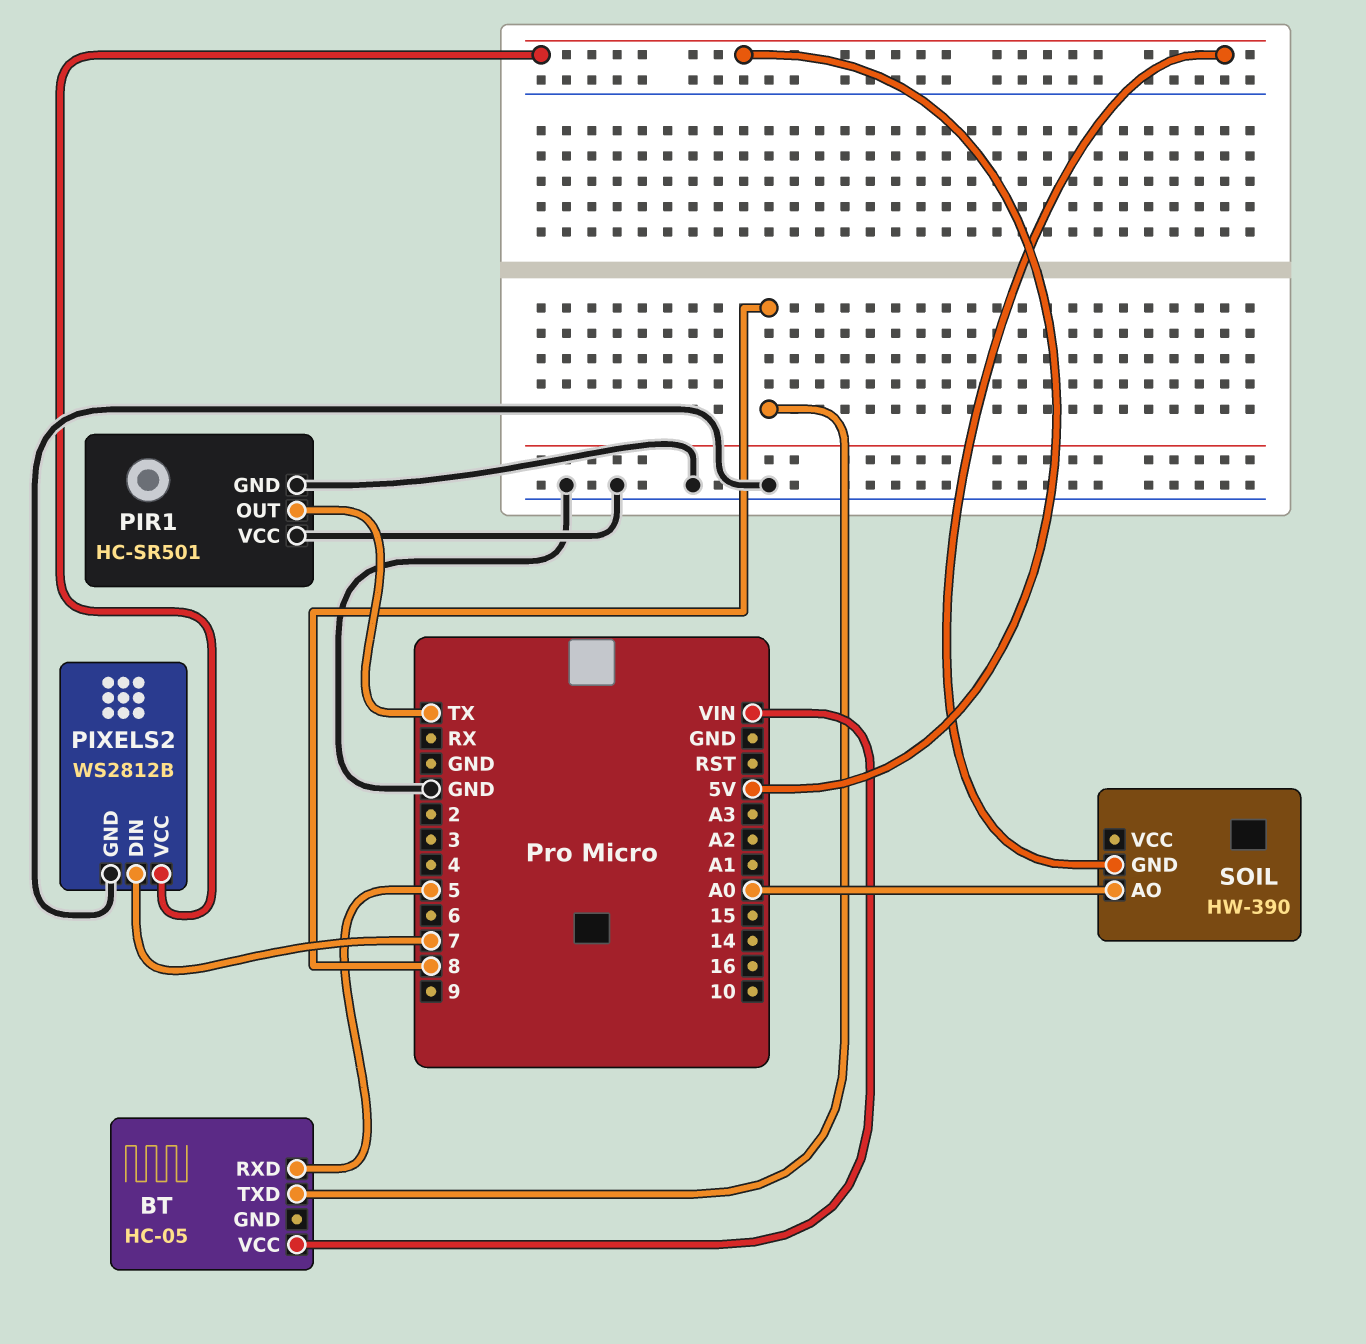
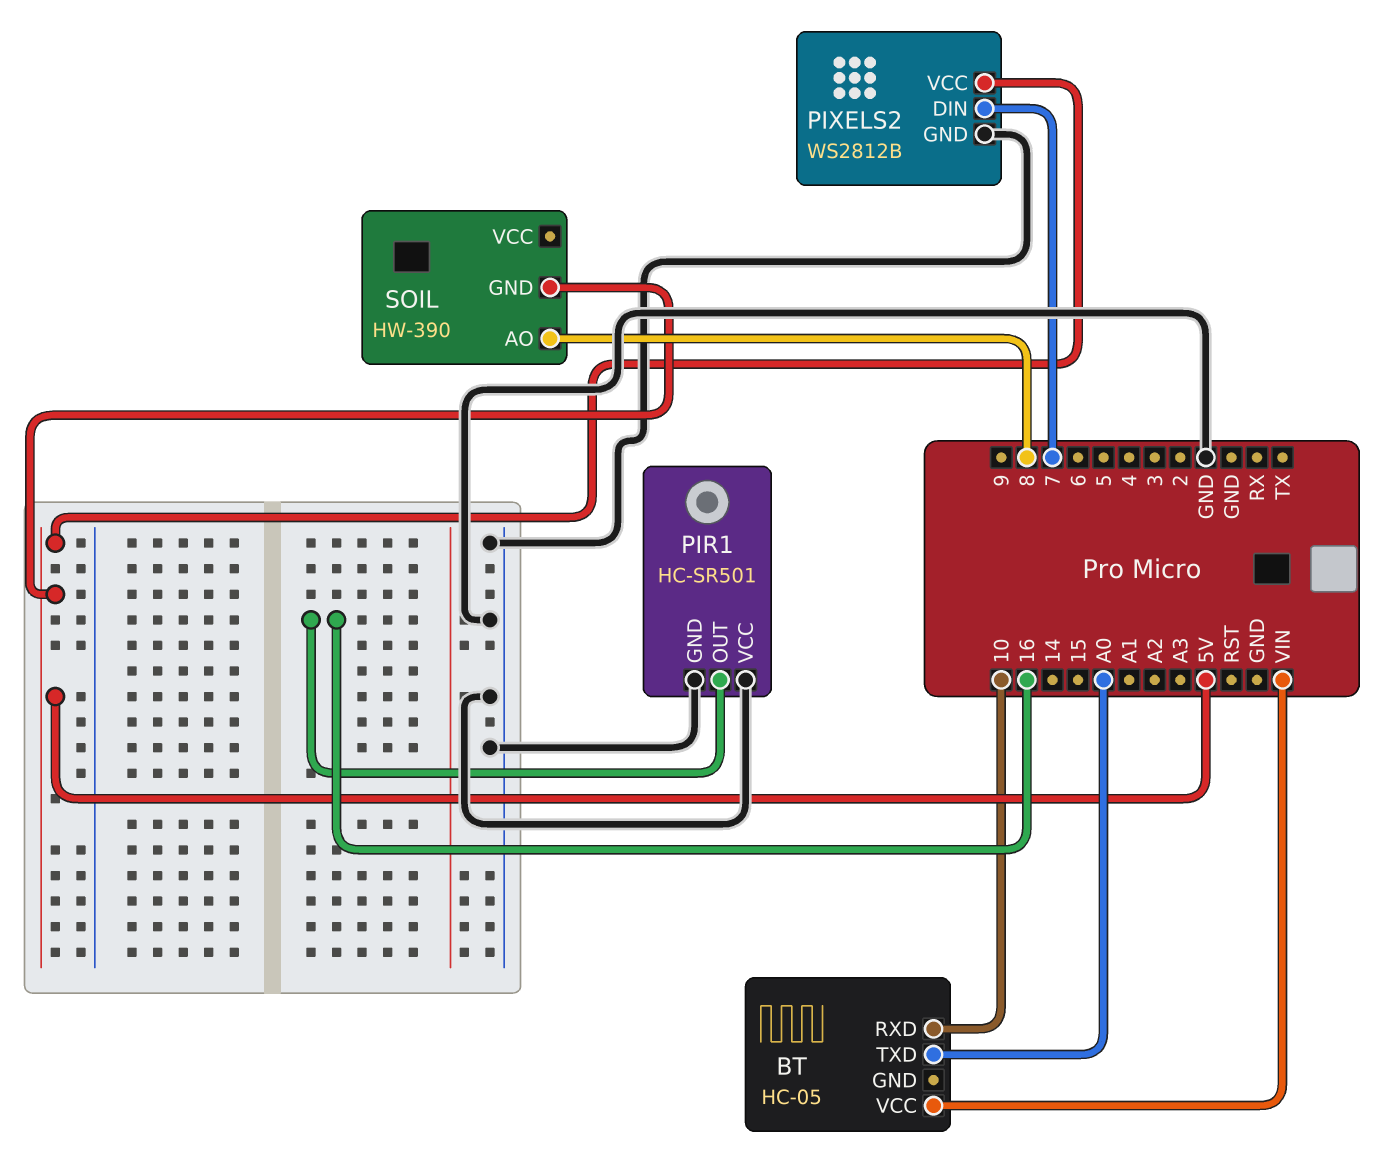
BT pin RXD: 5 -> 10
BT pin TXD: 8 -> A0
PIR1 pin OUT: TX -> 16
SOIL pin AO: A0 -> 8

